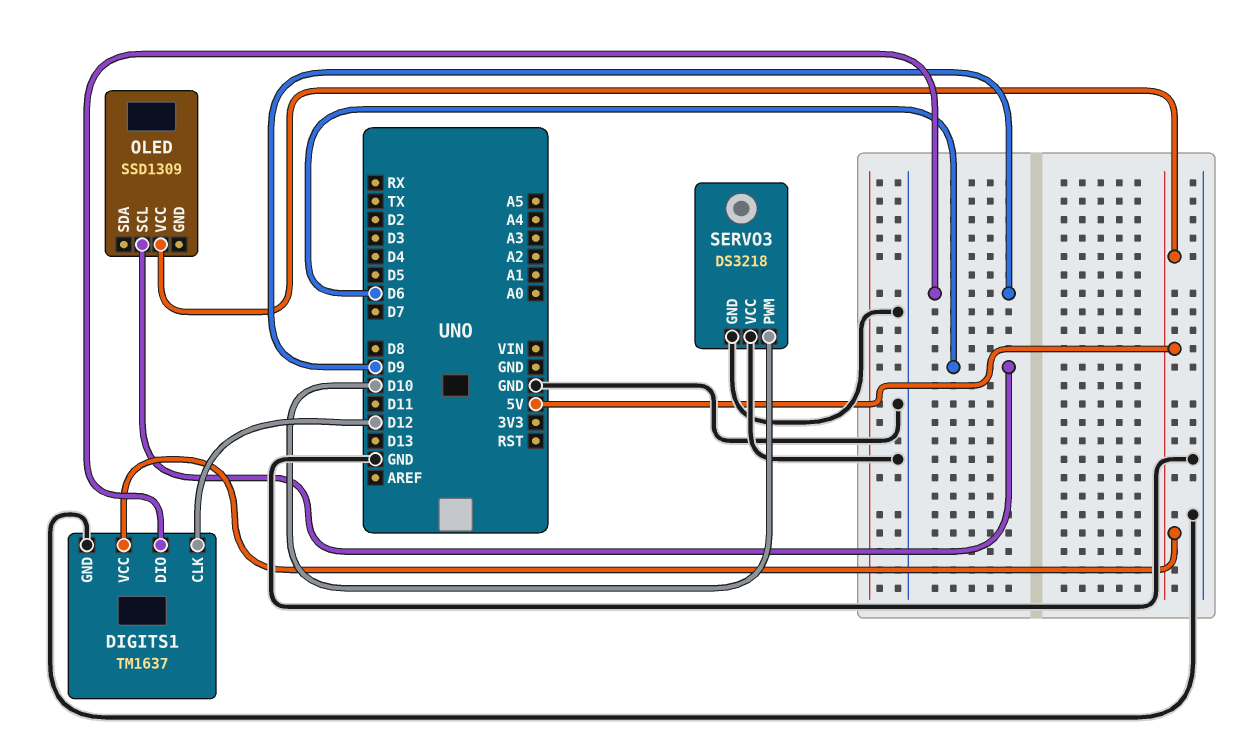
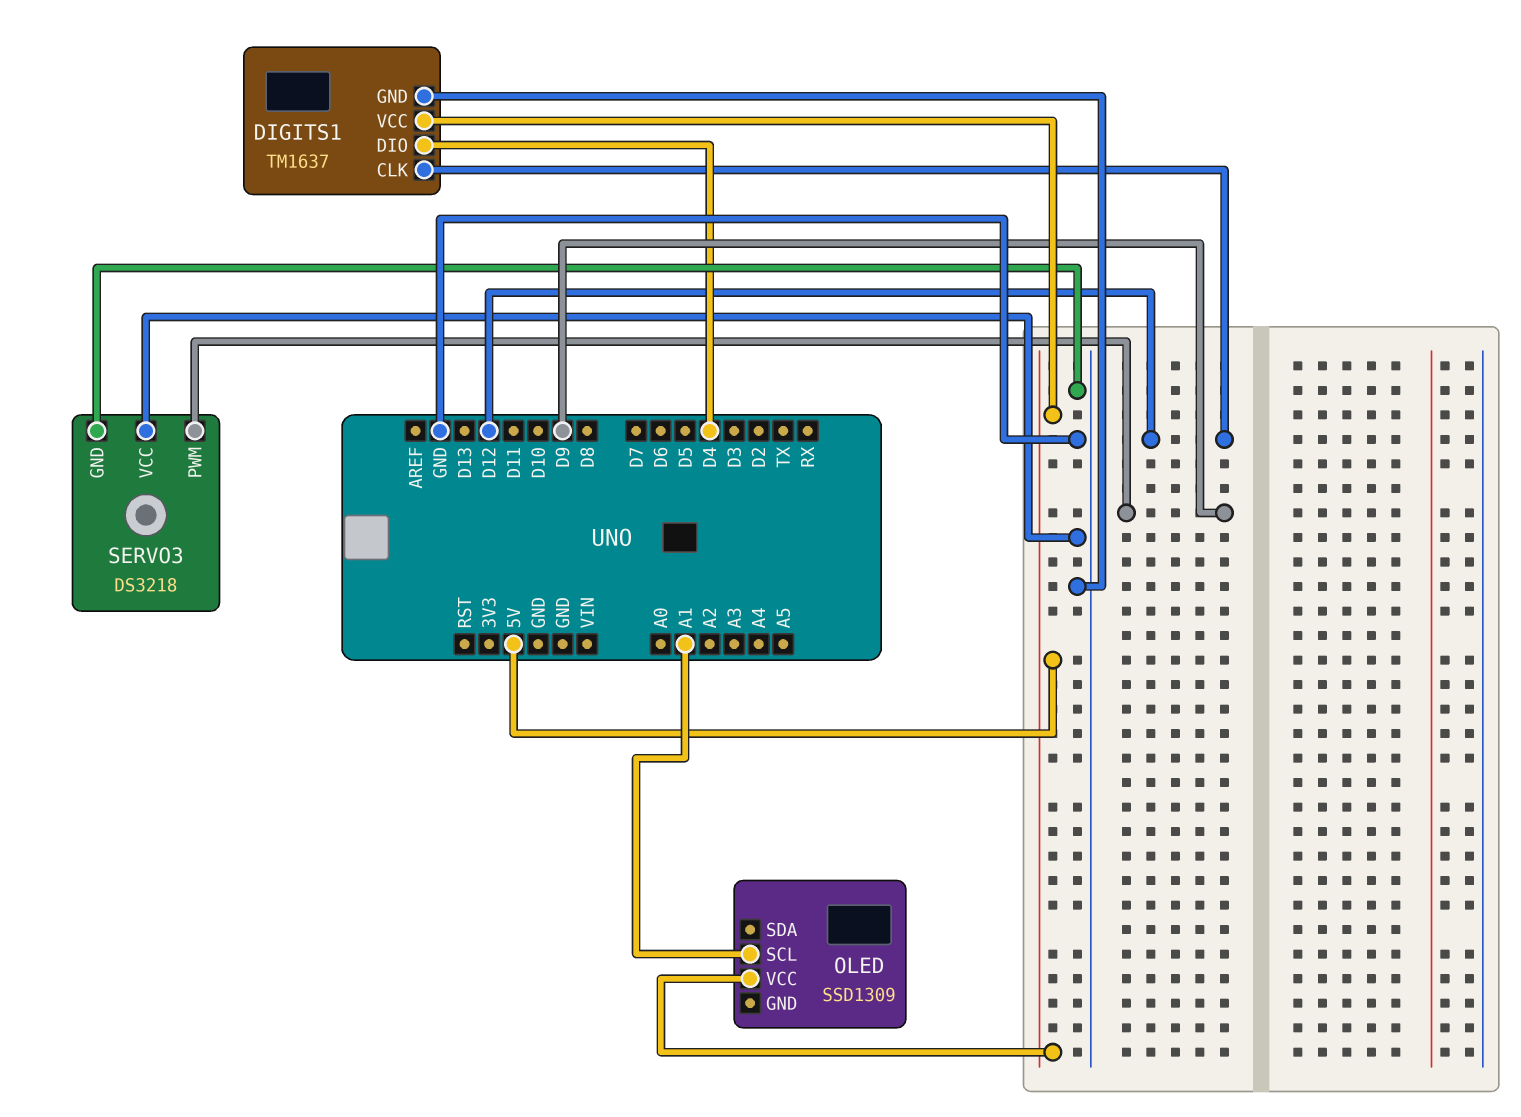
DIGITS1 pin DIO: D9 -> D4
OLED pin SCL: D6 -> A1
SERVO3 pin PWM: D10 -> D9

